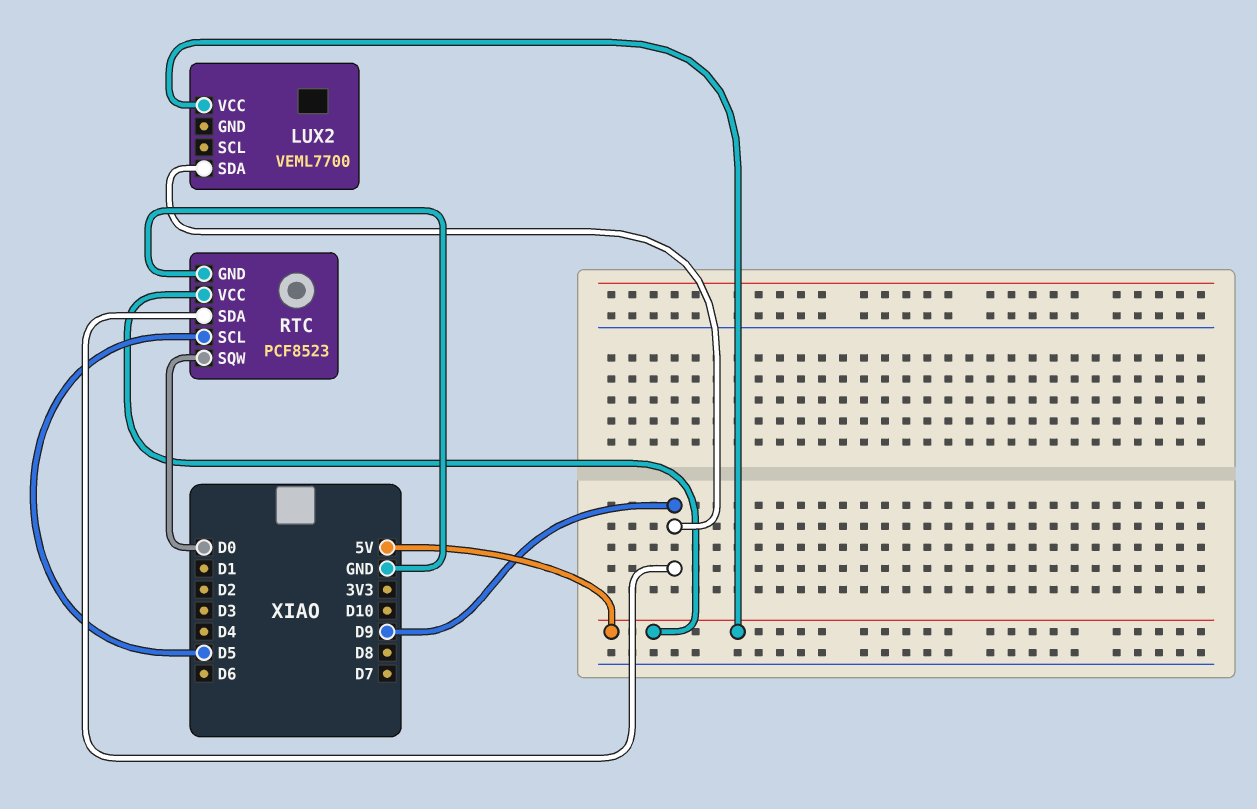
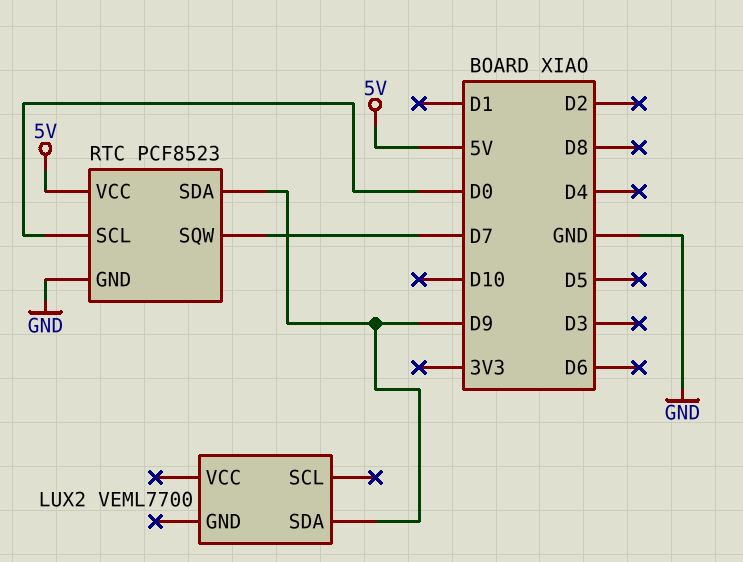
LUX2 pin VCC: 5V -> none
RTC pin SCL: D5 -> D0
RTC pin SQW: D0 -> D7

